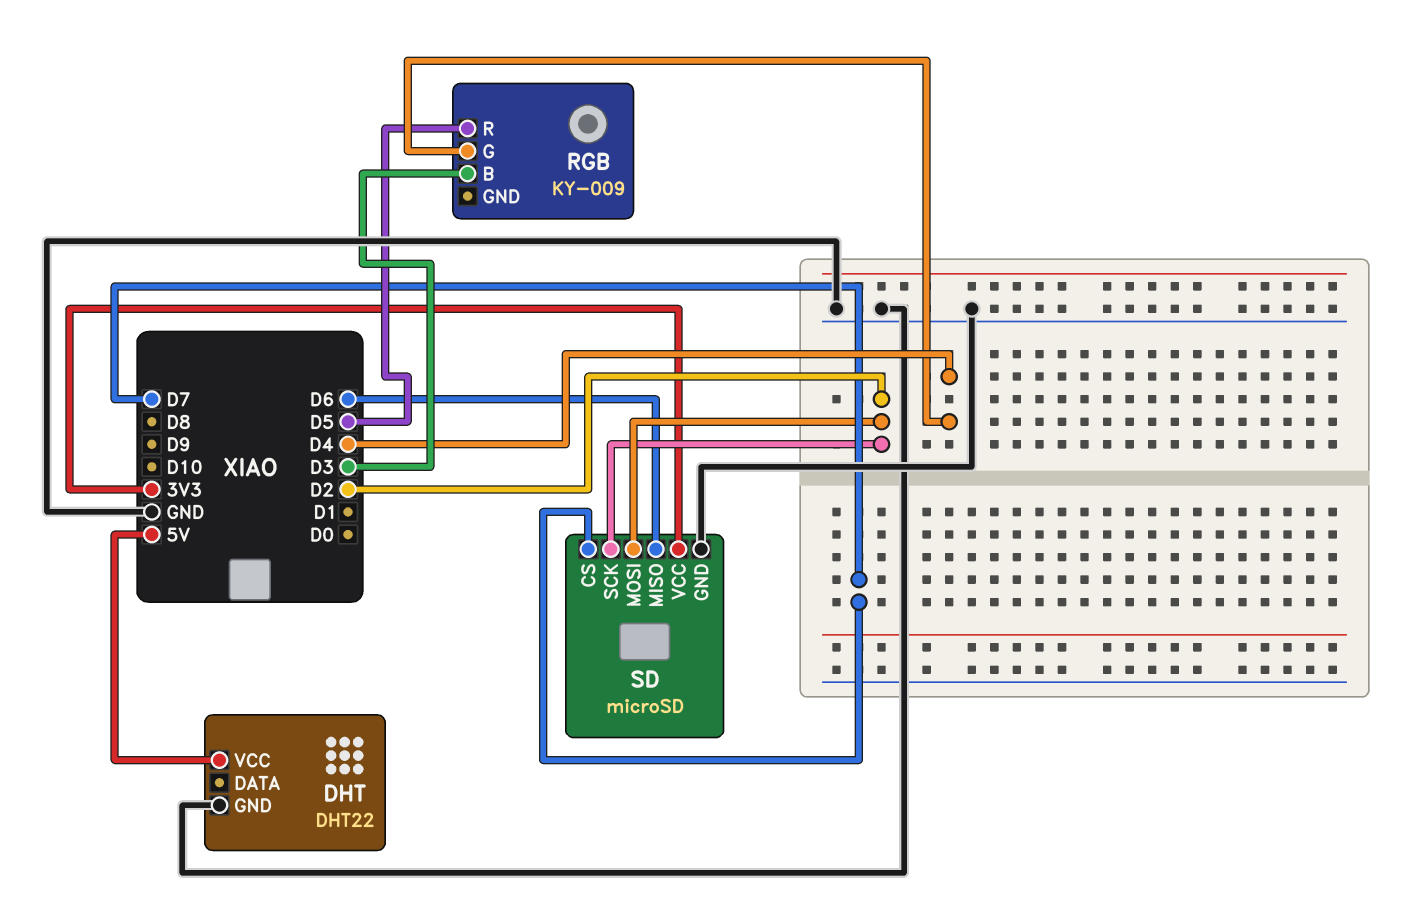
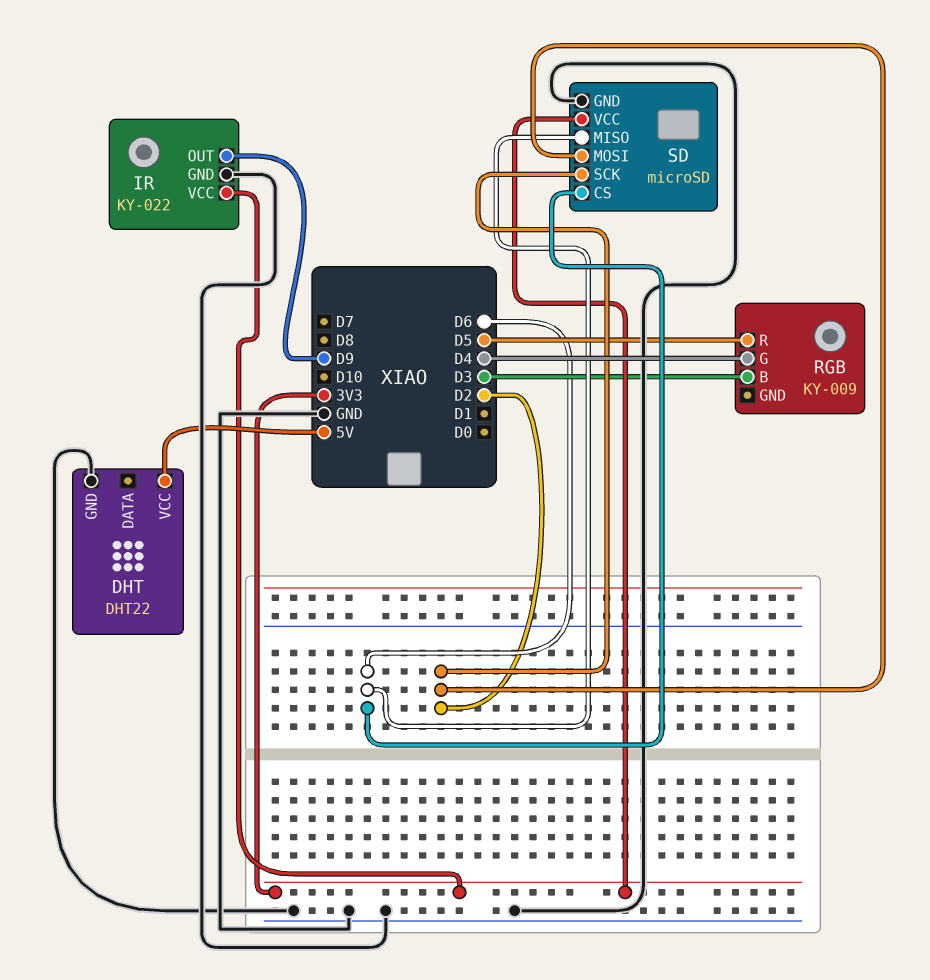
IR: none -> KY-022
IR pin GND: none -> GND
IR pin OUT: none -> D9
IR pin VCC: none -> 3V3
SD pin CS: D7 -> D6

